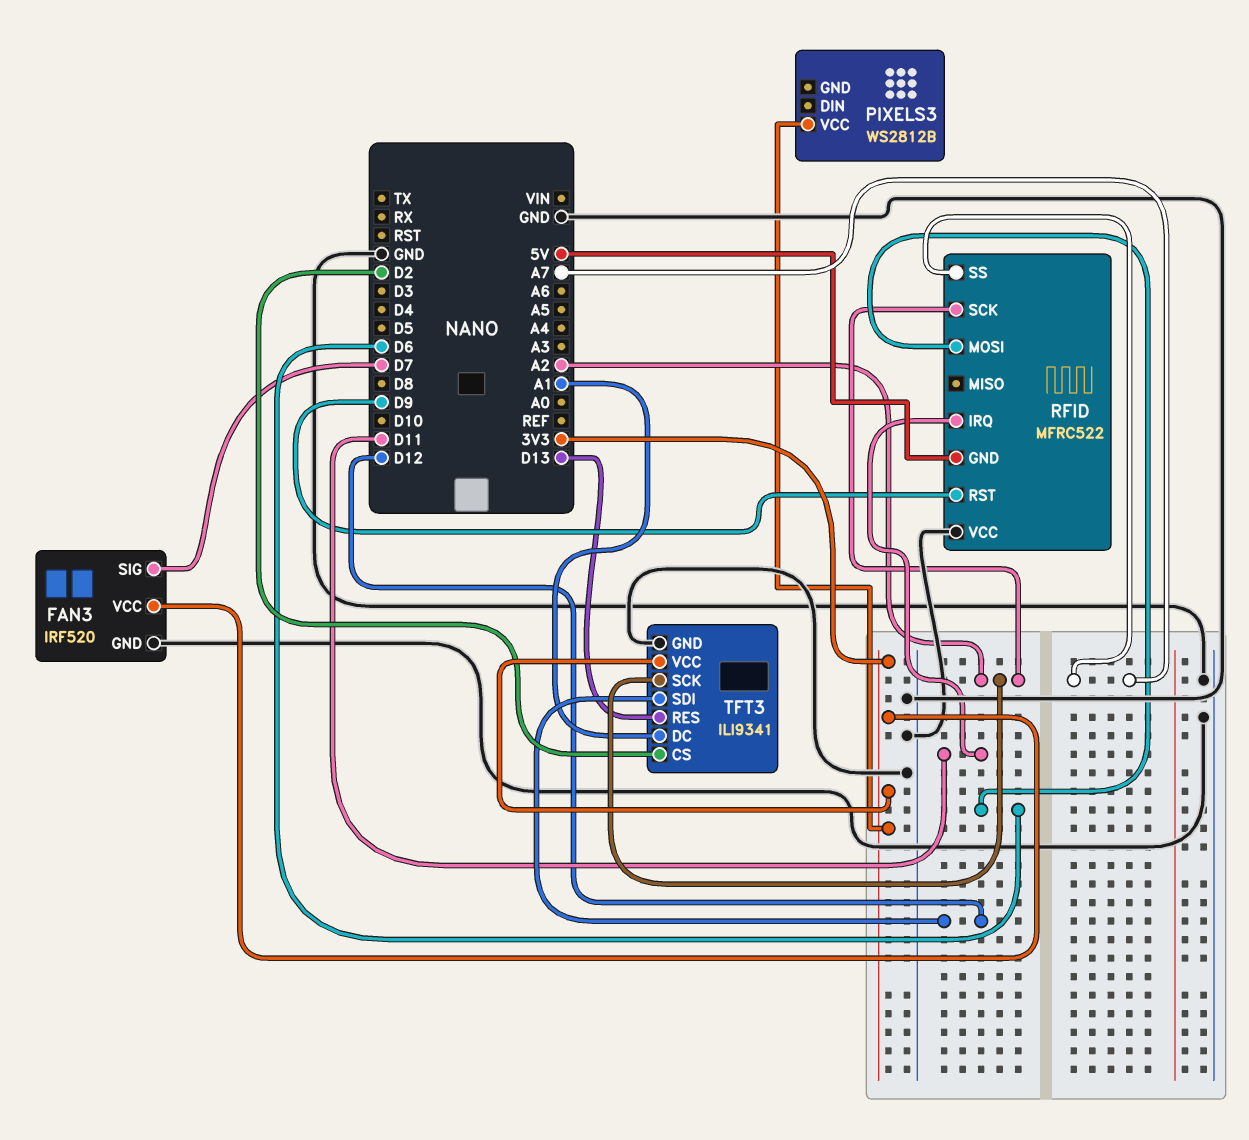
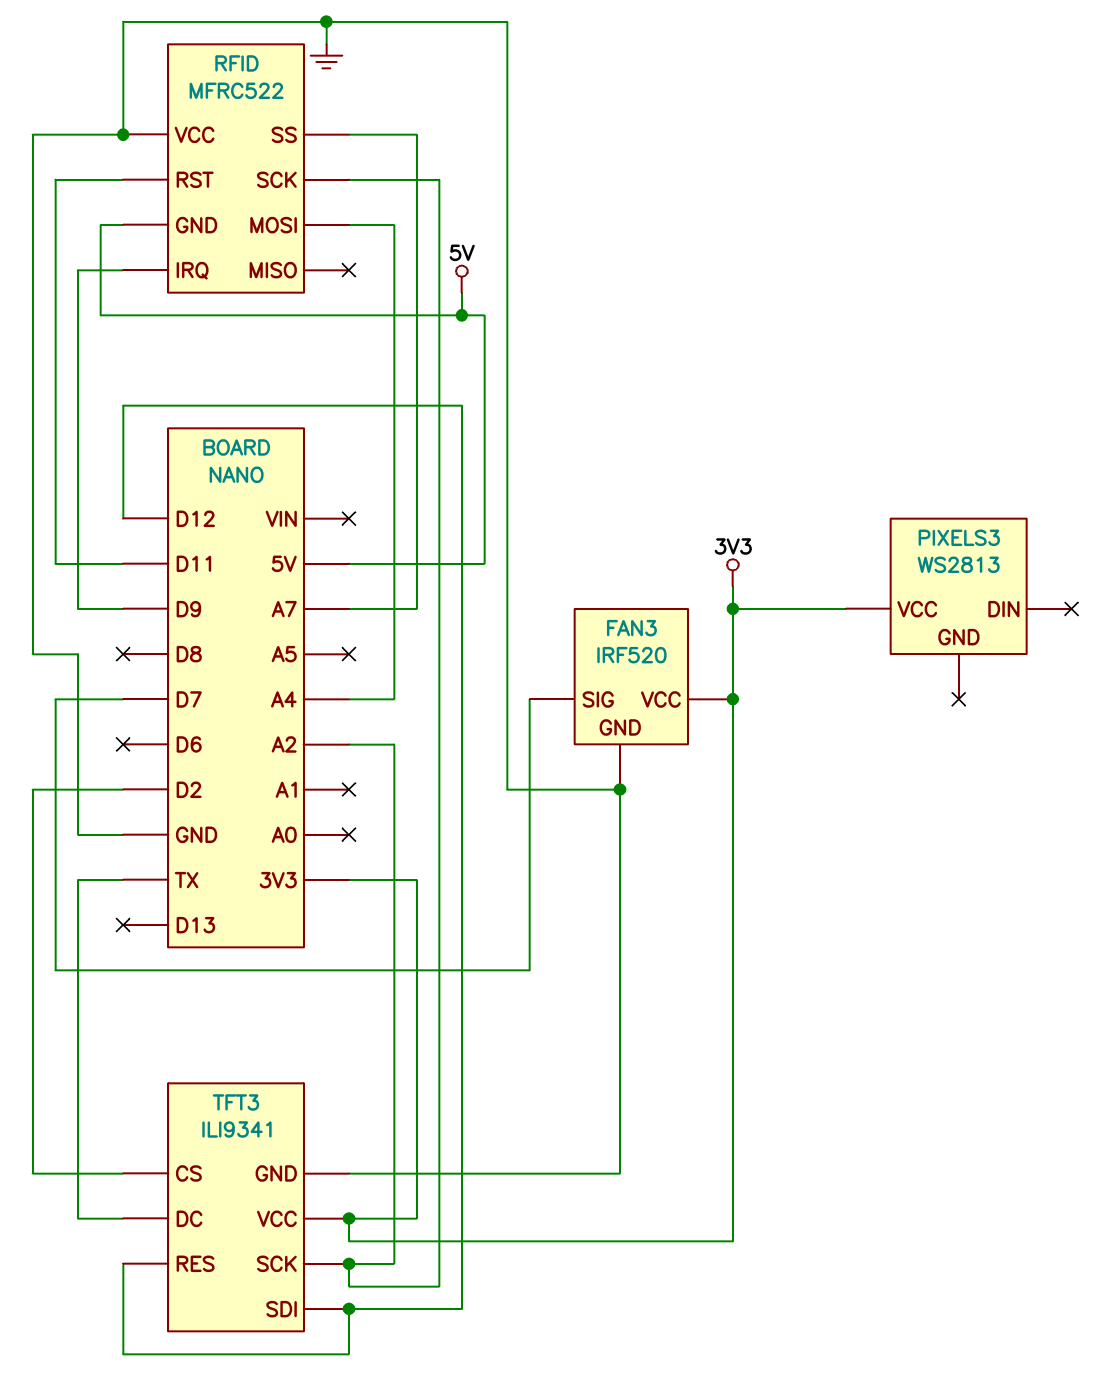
PIXELS3: WS2812B -> WS2813
RFID pin IRQ: D11 -> D9
RFID pin MOSI: D6 -> A4
RFID pin RST: D9 -> D11
TFT3 pin DC: A1 -> TX
TFT3 pin RES: D13 -> D12

